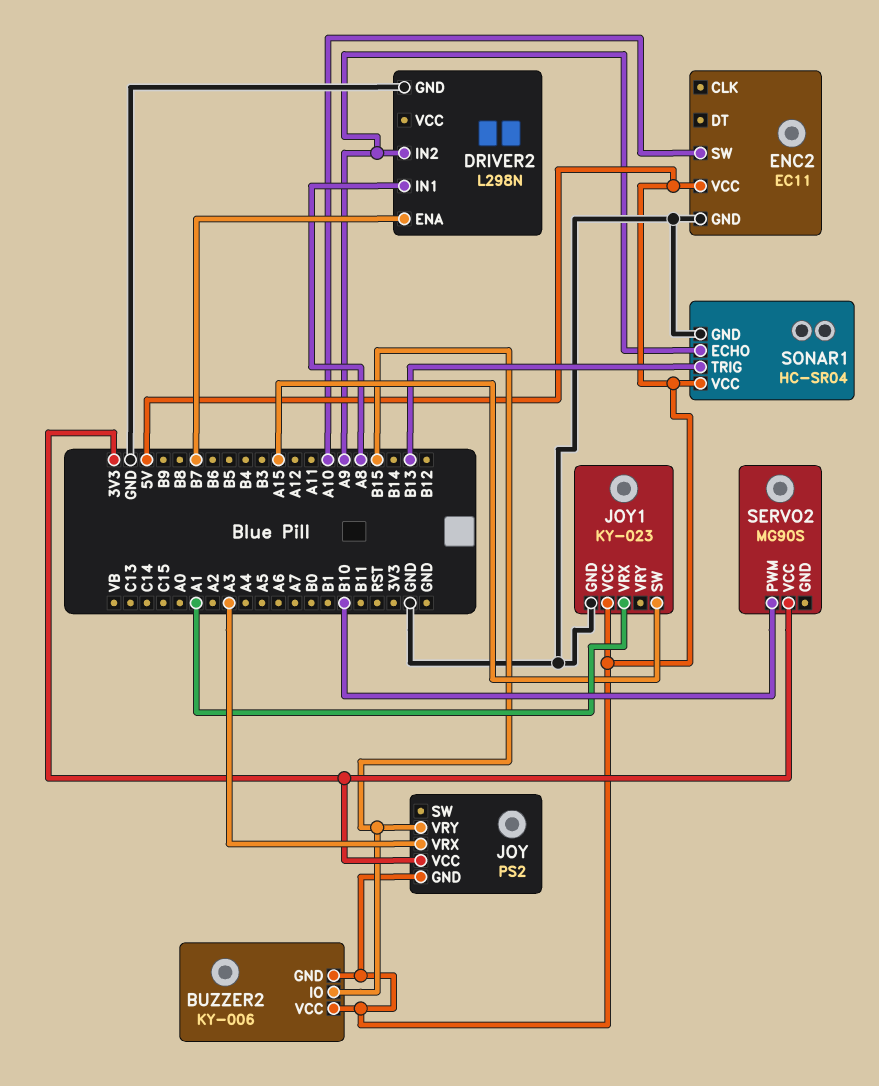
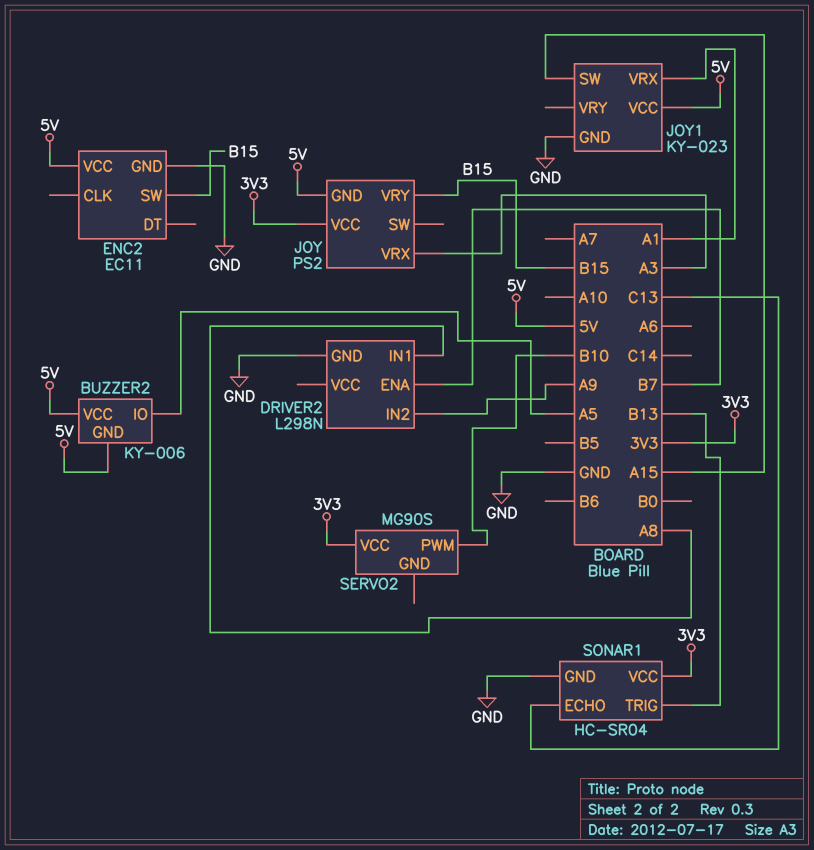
BUZZER2 pin IO: B15 -> A5
ENC2 pin SW: A10 -> B15
SONAR1 pin ECHO: A9 -> C13
SONAR1 pin VCC: 5V -> 3V3

